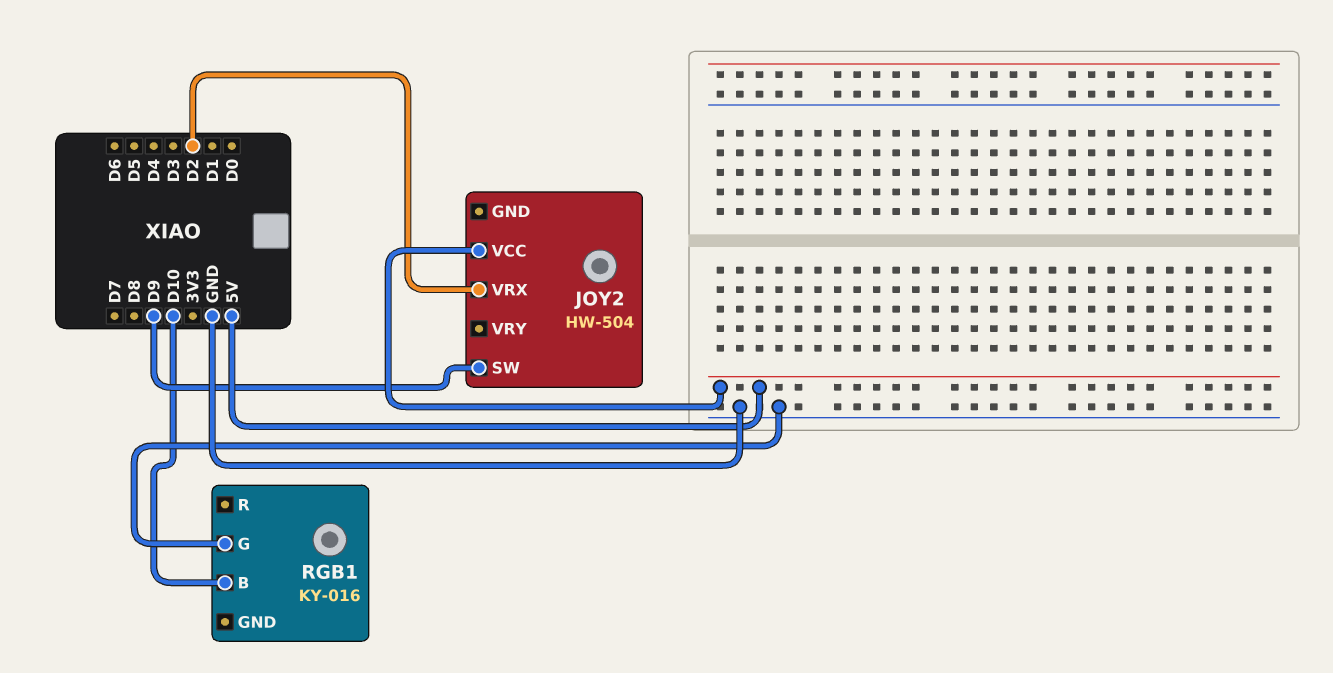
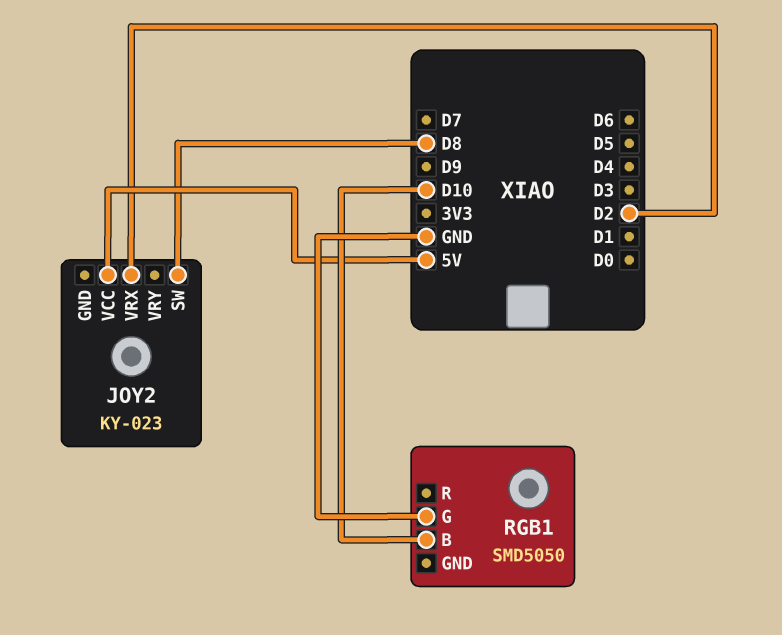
JOY2: HW-504 -> KY-023
JOY2 pin SW: D9 -> D8
RGB1: KY-016 -> SMD5050

